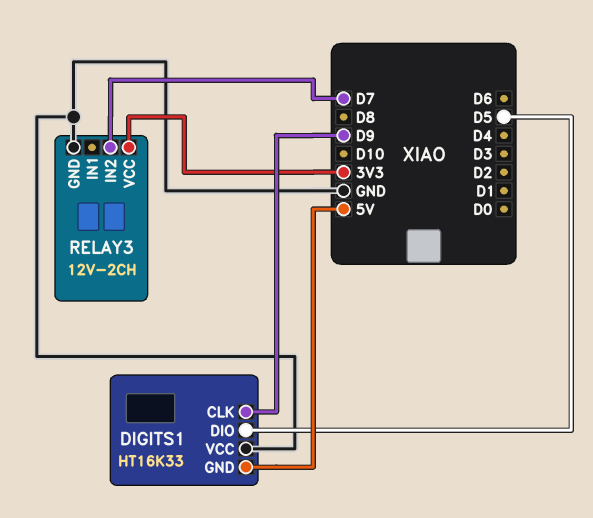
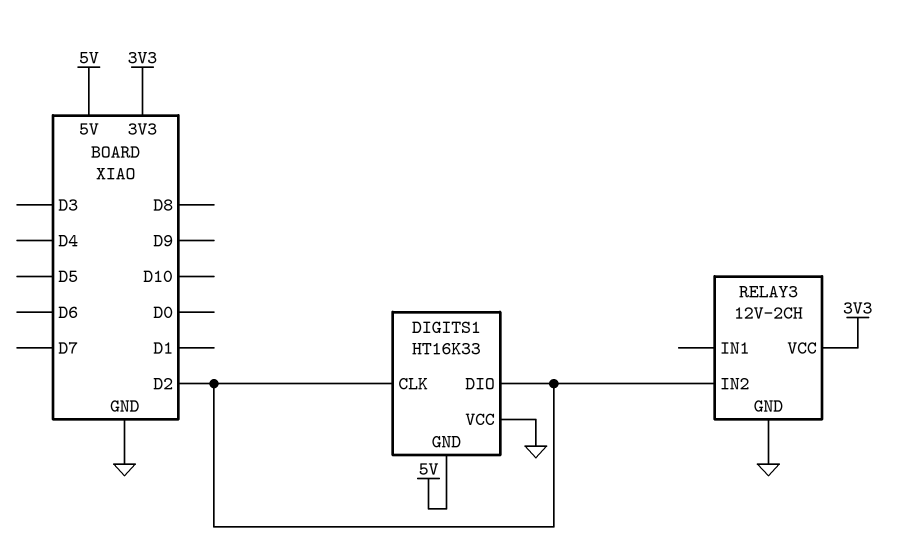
DIGITS1 pin CLK: D9 -> D2
DIGITS1 pin DIO: D5 -> D2
RELAY3 pin IN2: D7 -> D2

